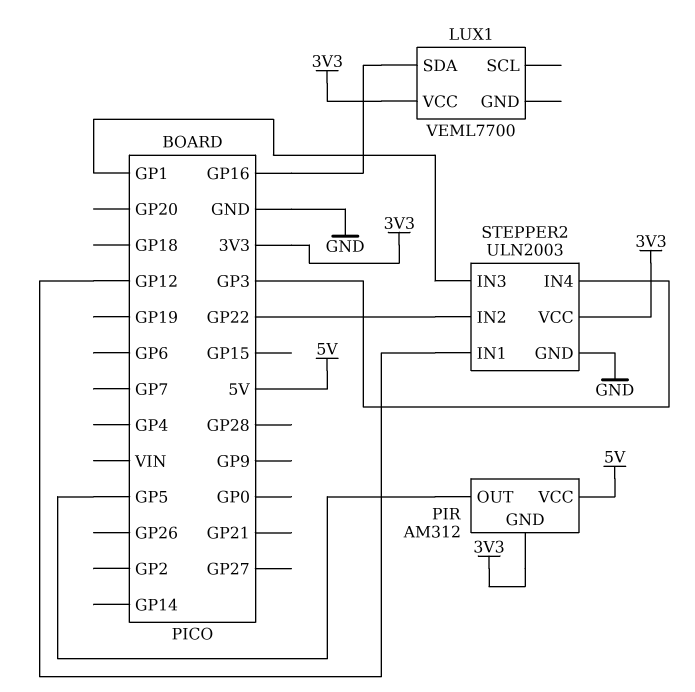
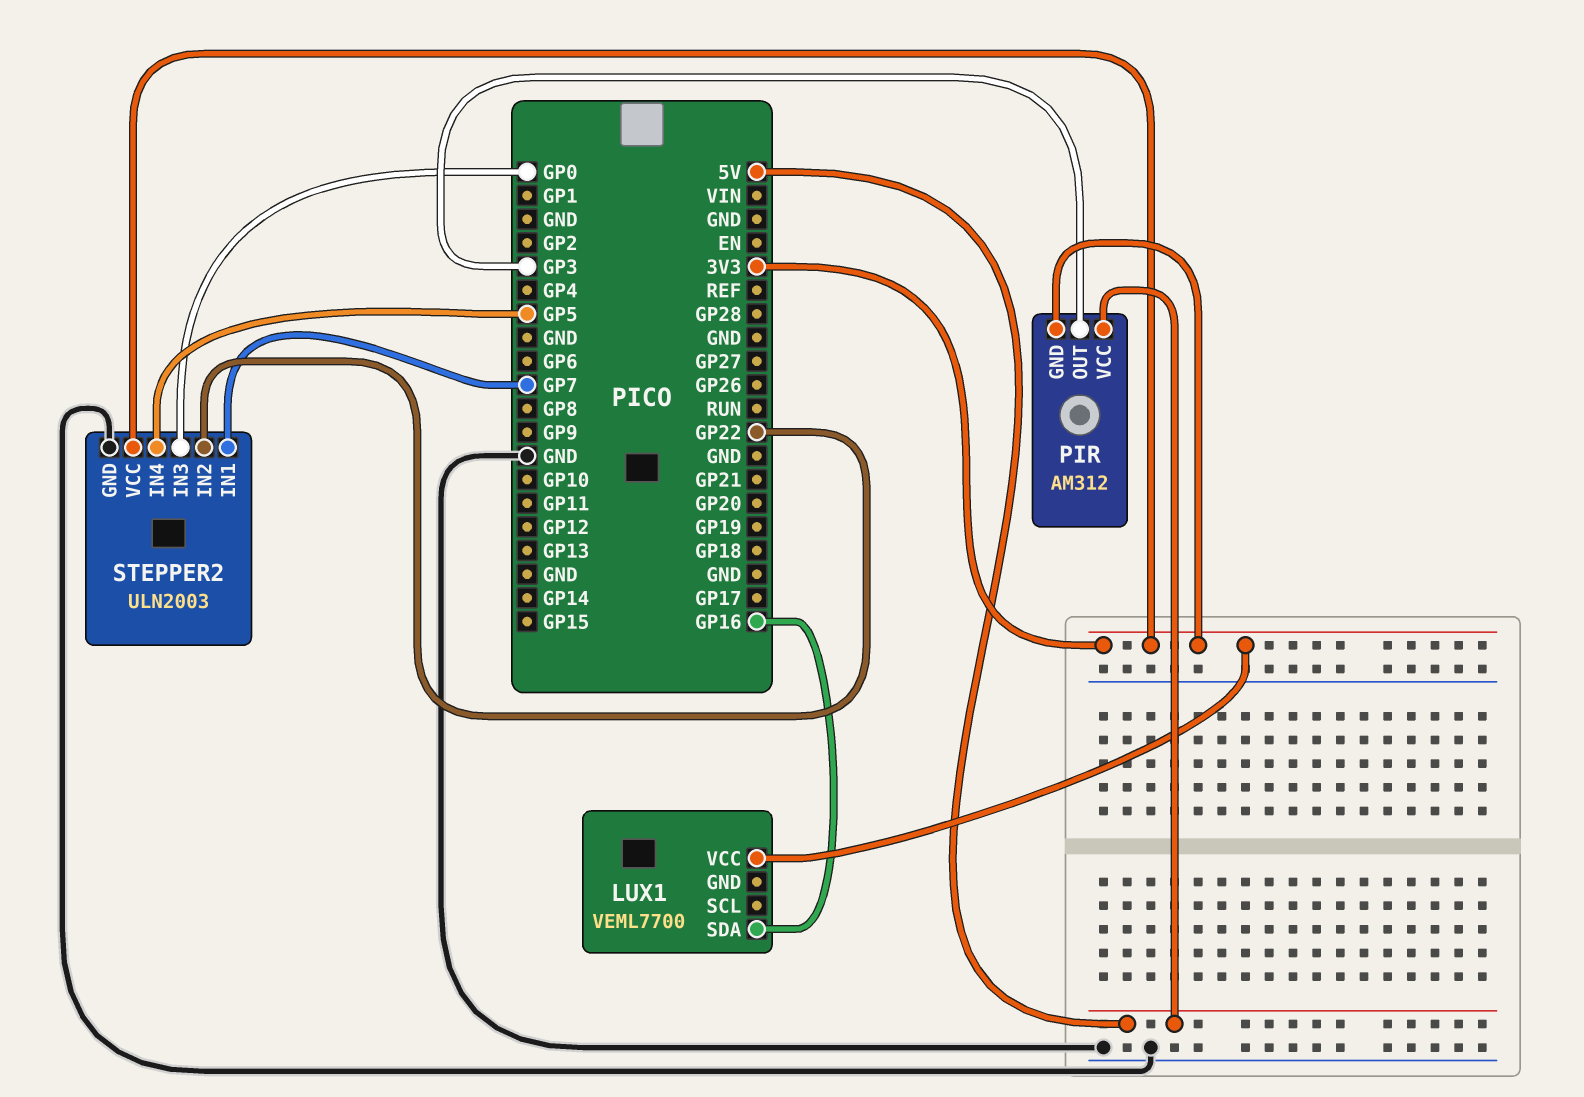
PIR pin OUT: GP5 -> GP3
STEPPER2 pin IN1: GP12 -> GP7
STEPPER2 pin IN3: GP1 -> GP0
STEPPER2 pin IN4: GP3 -> GP5

